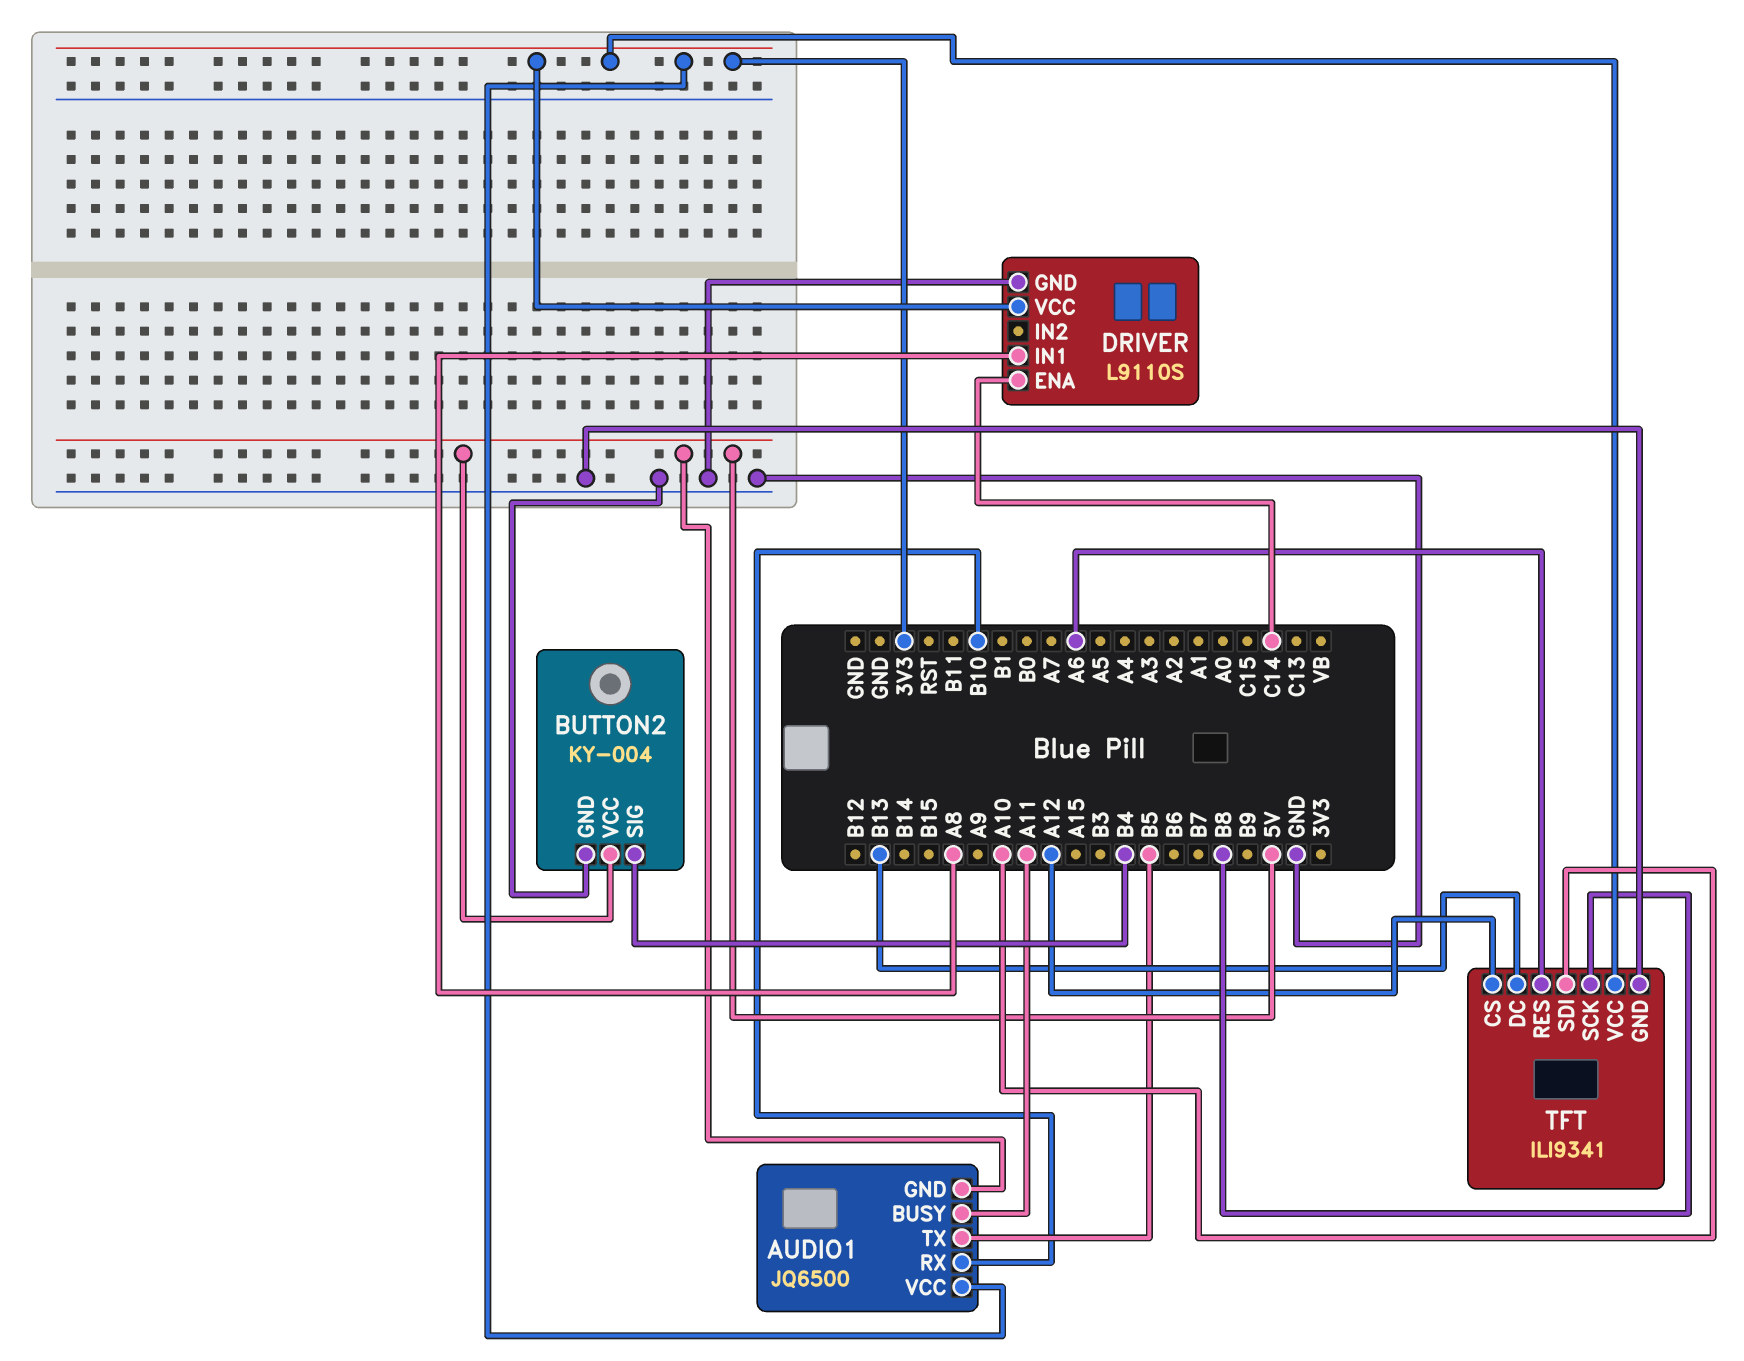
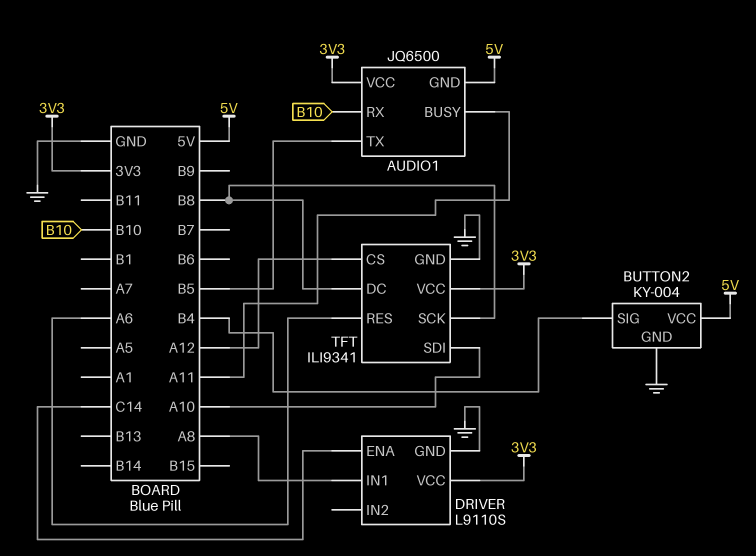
TFT pin DC: B13 -> B8

